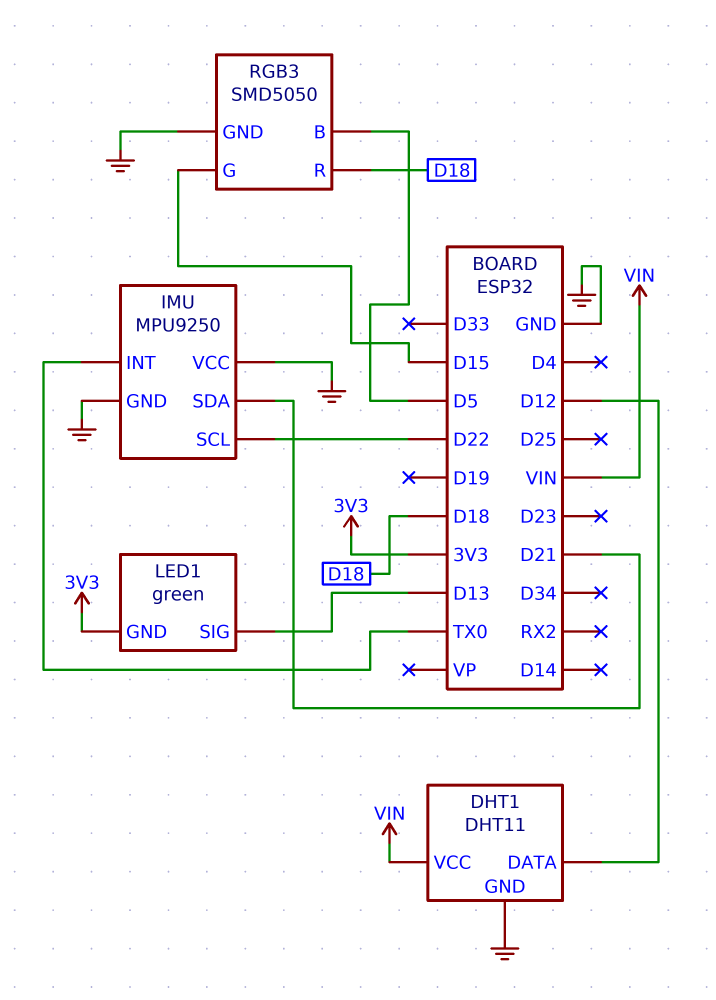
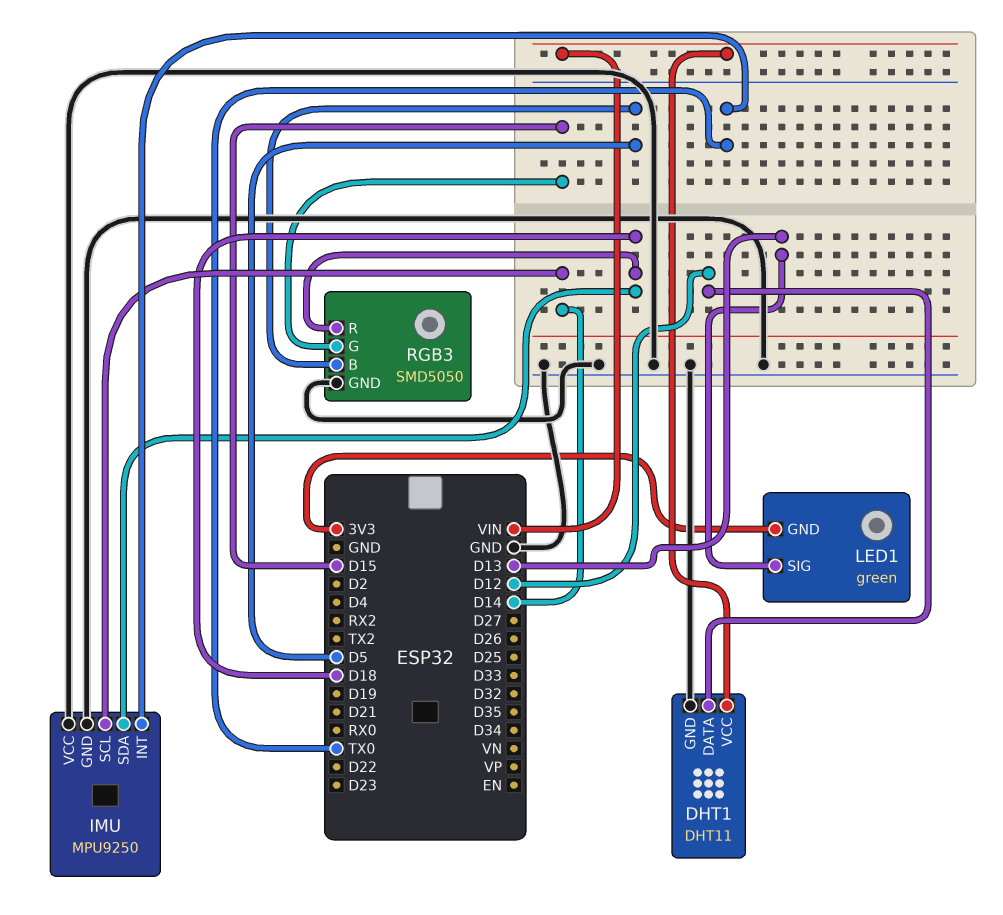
IMU pin SCL: D22 -> D14
IMU pin SDA: D21 -> D18

